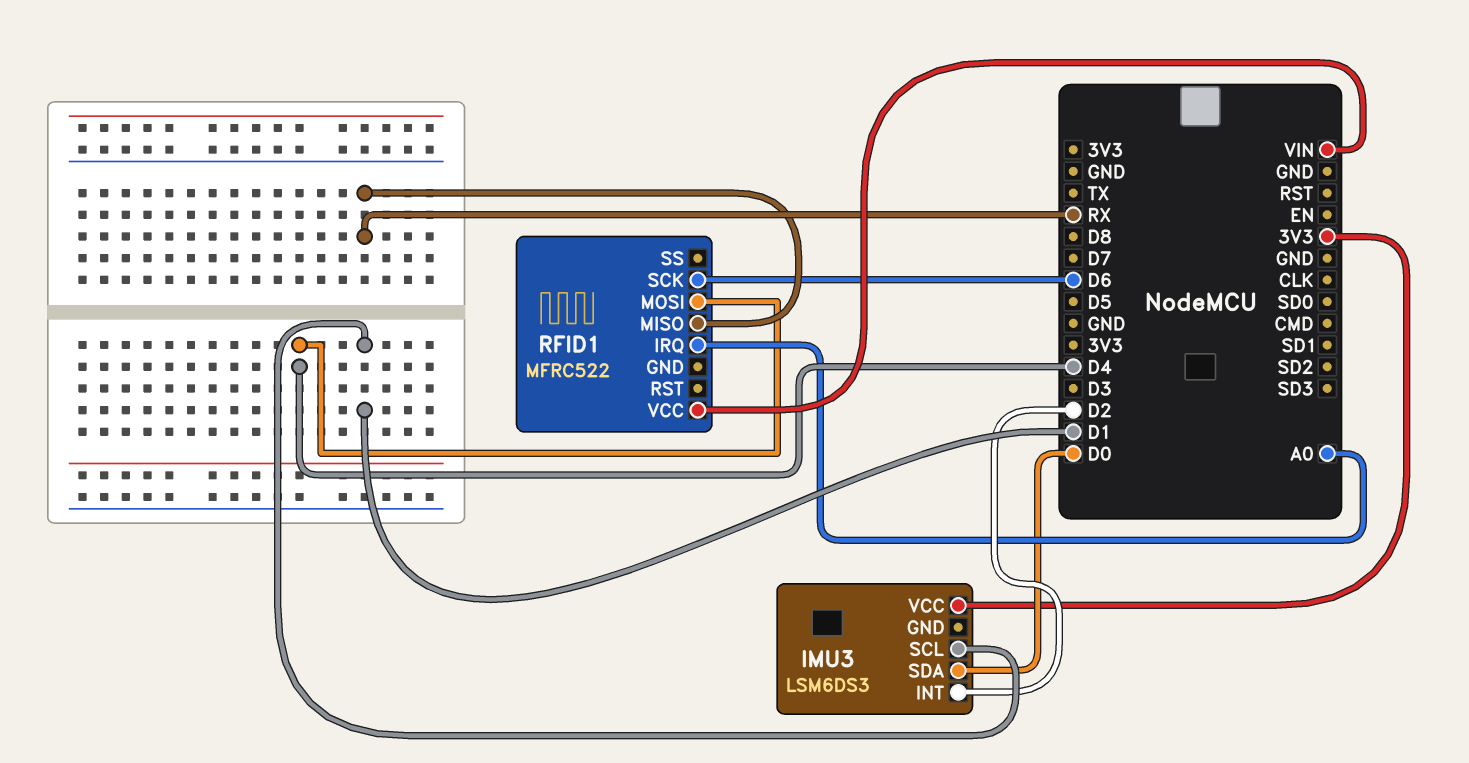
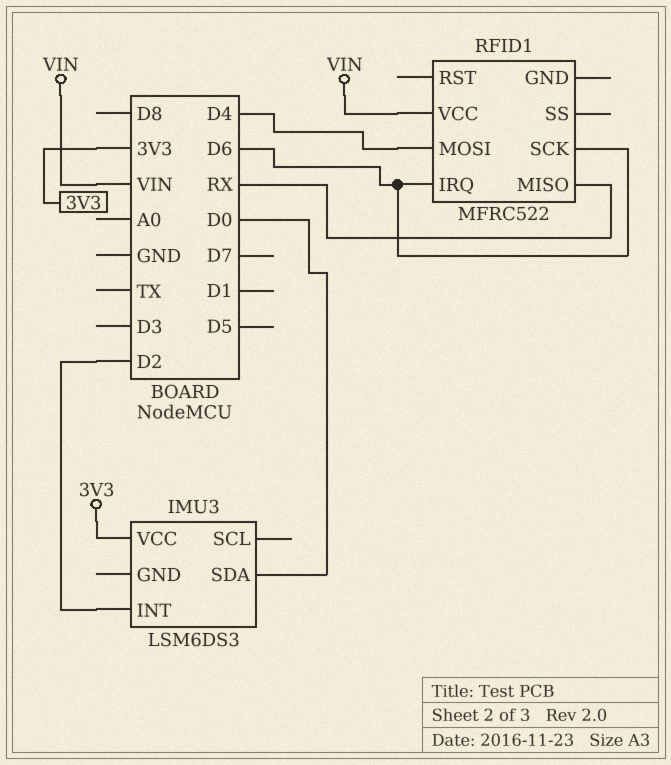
IMU3 pin SCL: D1 -> none
RFID1 pin IRQ: A0 -> D6

